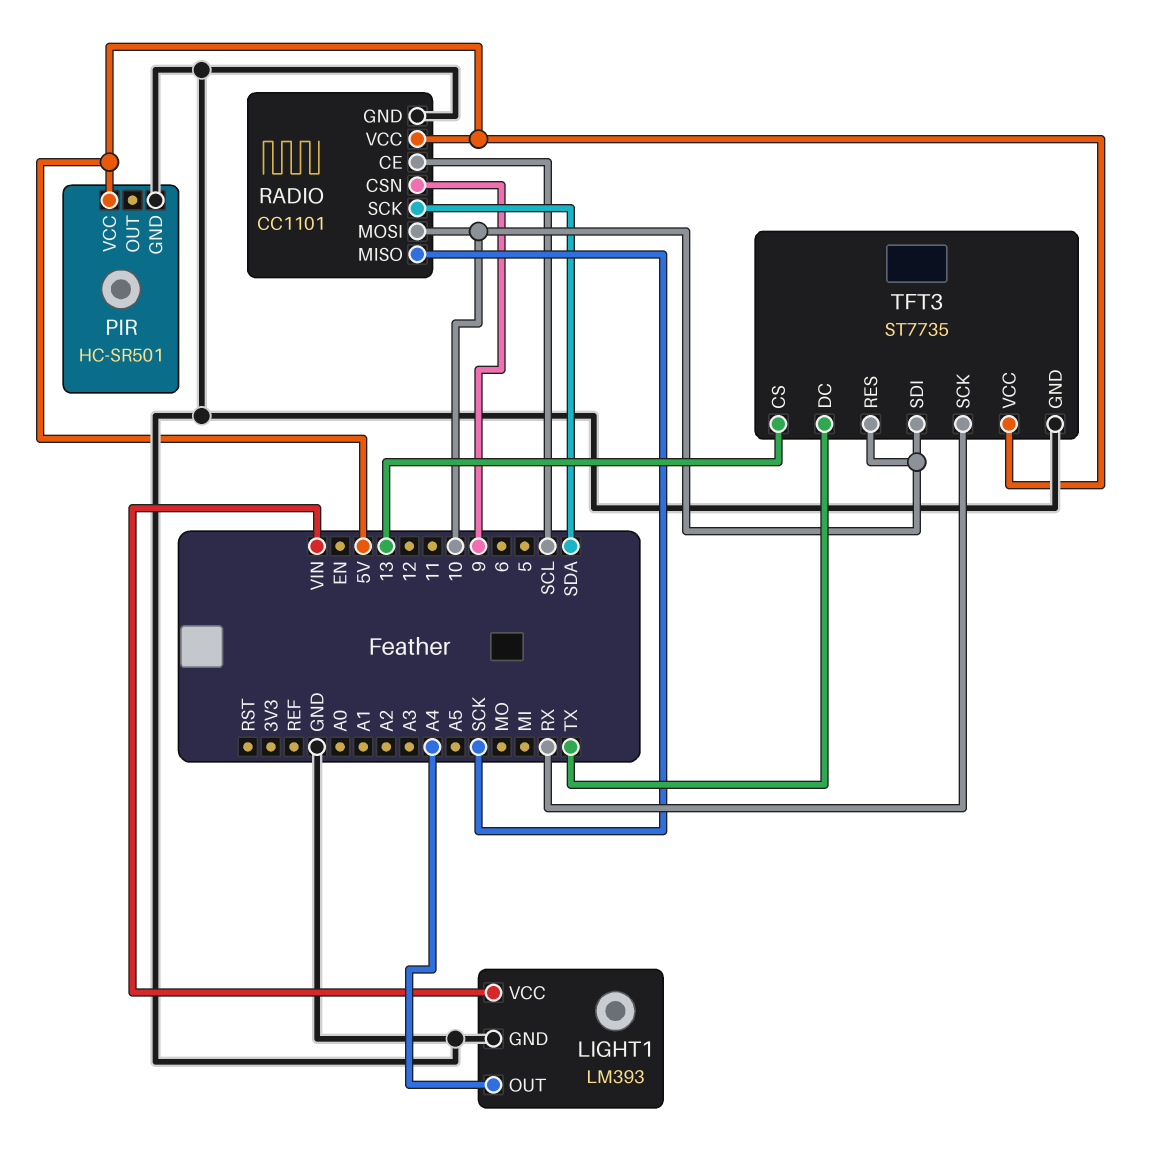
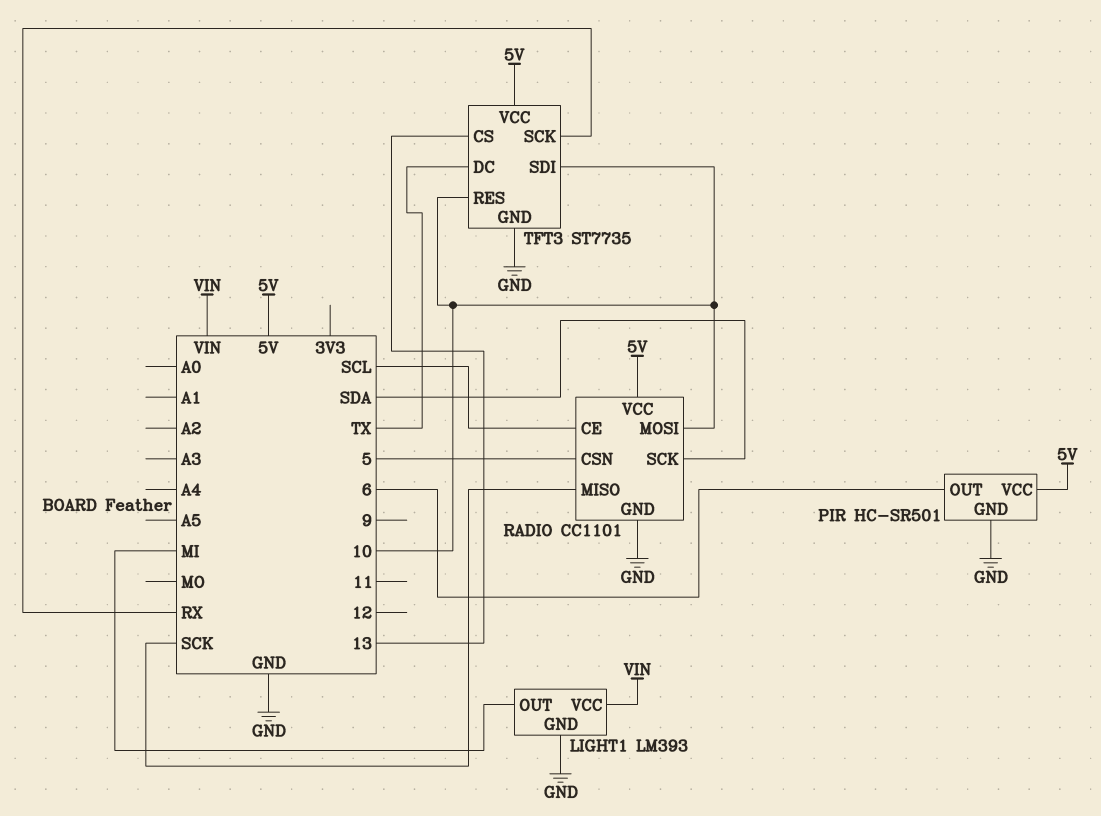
LIGHT1 pin OUT: A4 -> MI
PIR pin OUT: none -> 6
RADIO pin CSN: 9 -> 5

